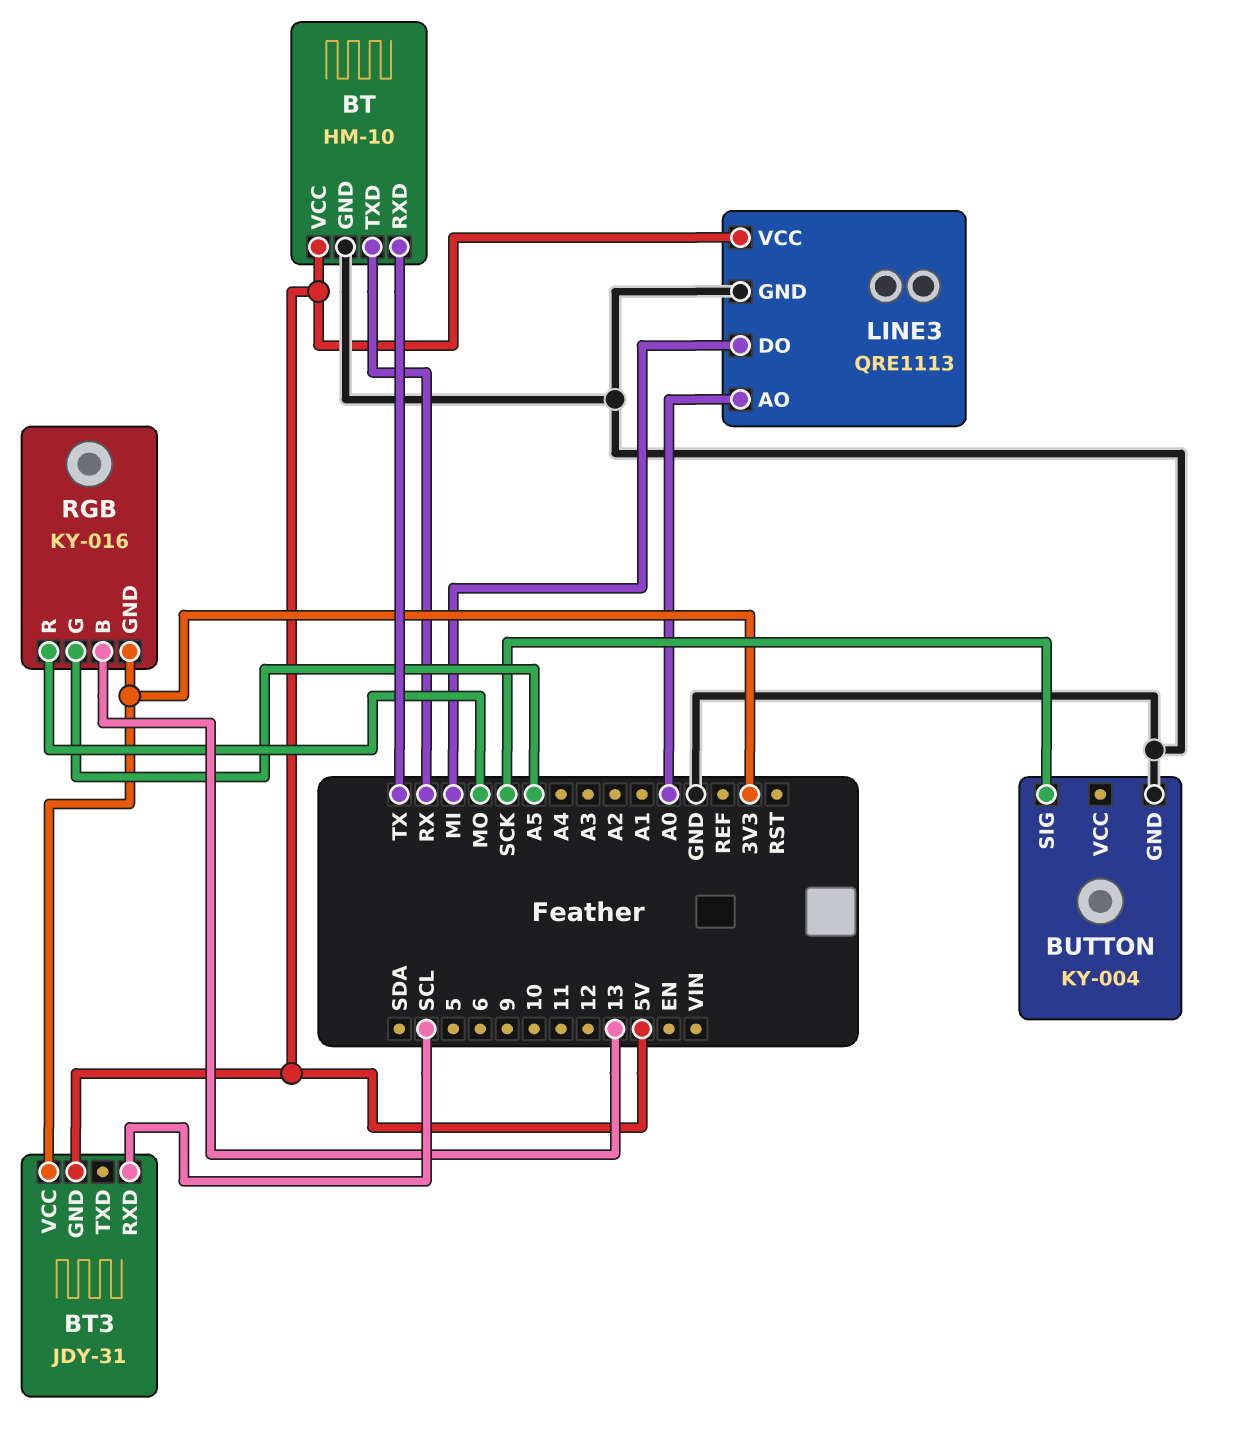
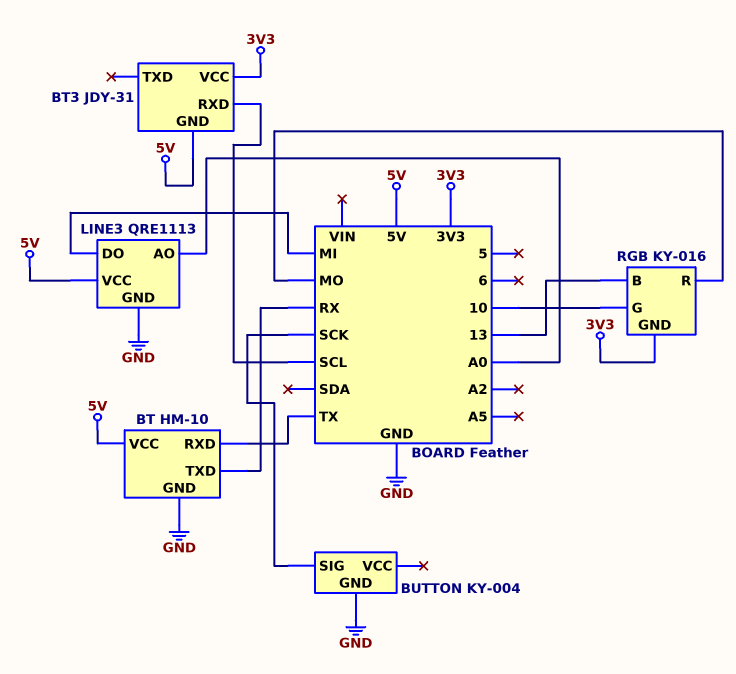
RGB pin G: A5 -> 10

